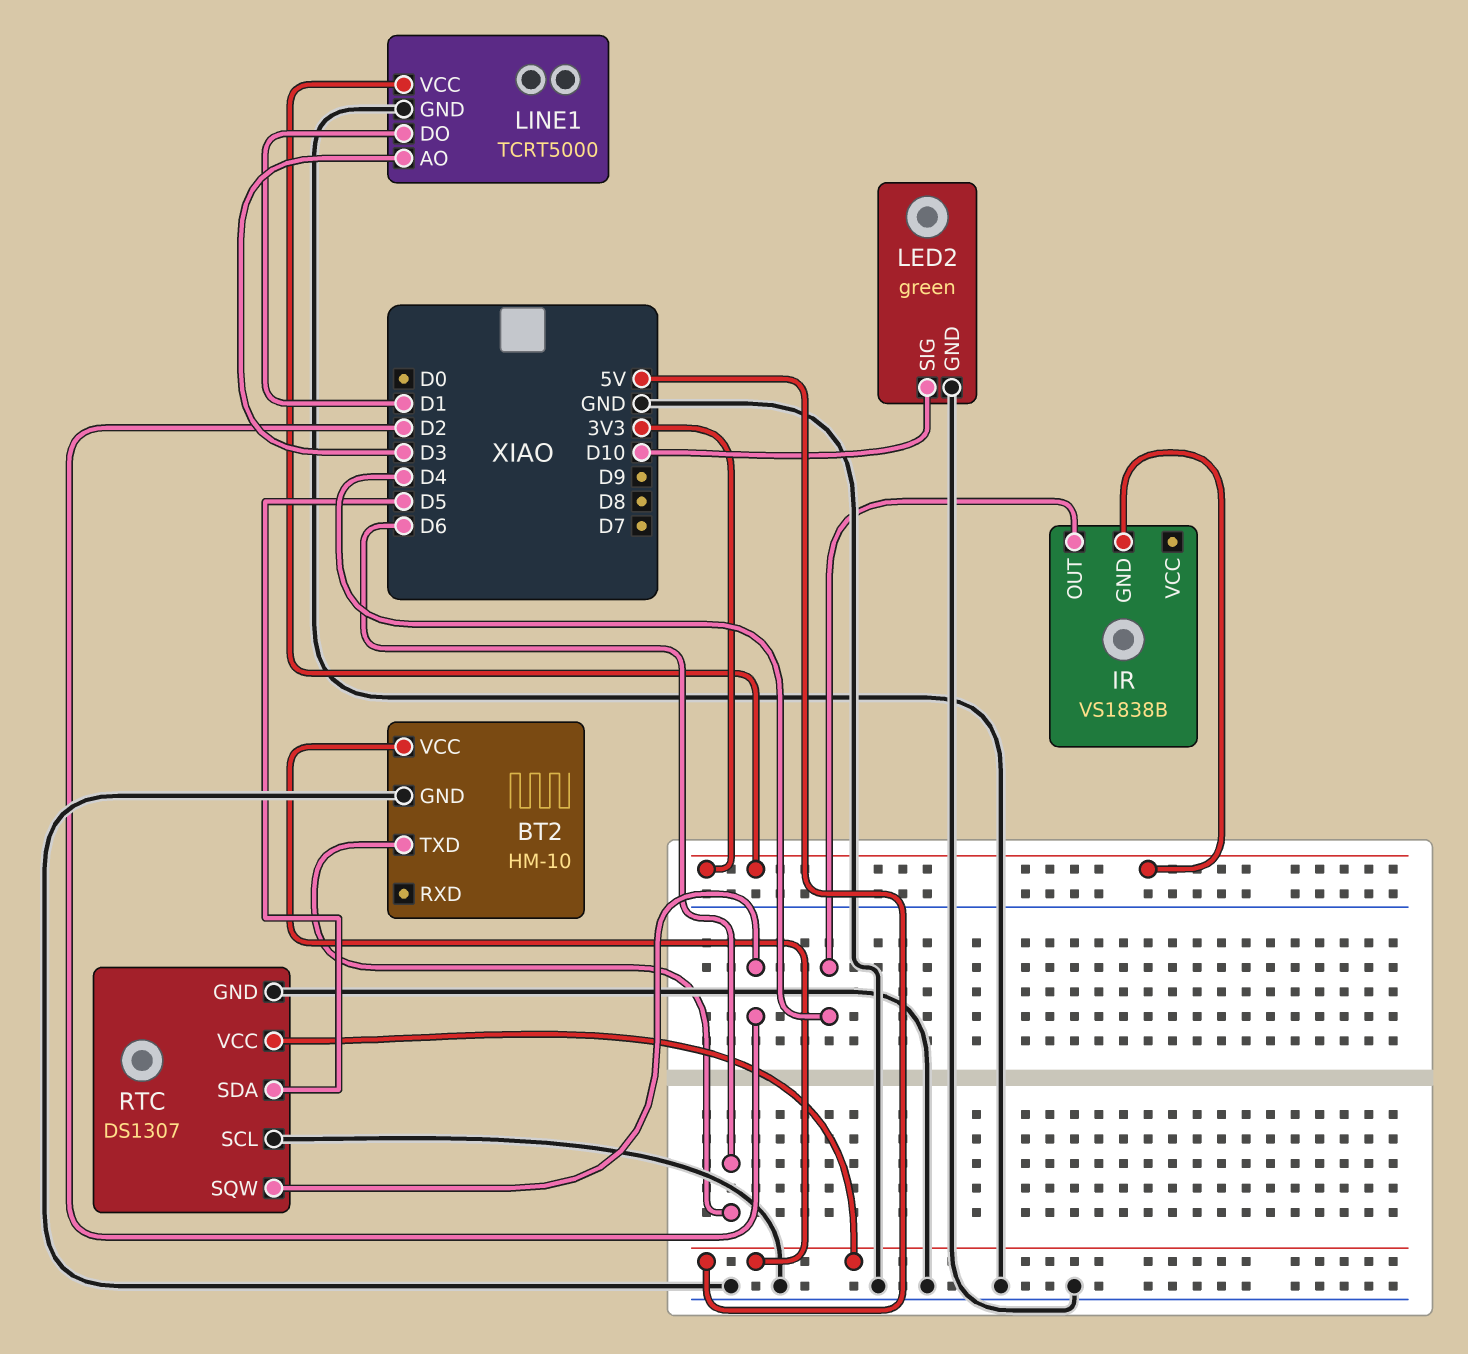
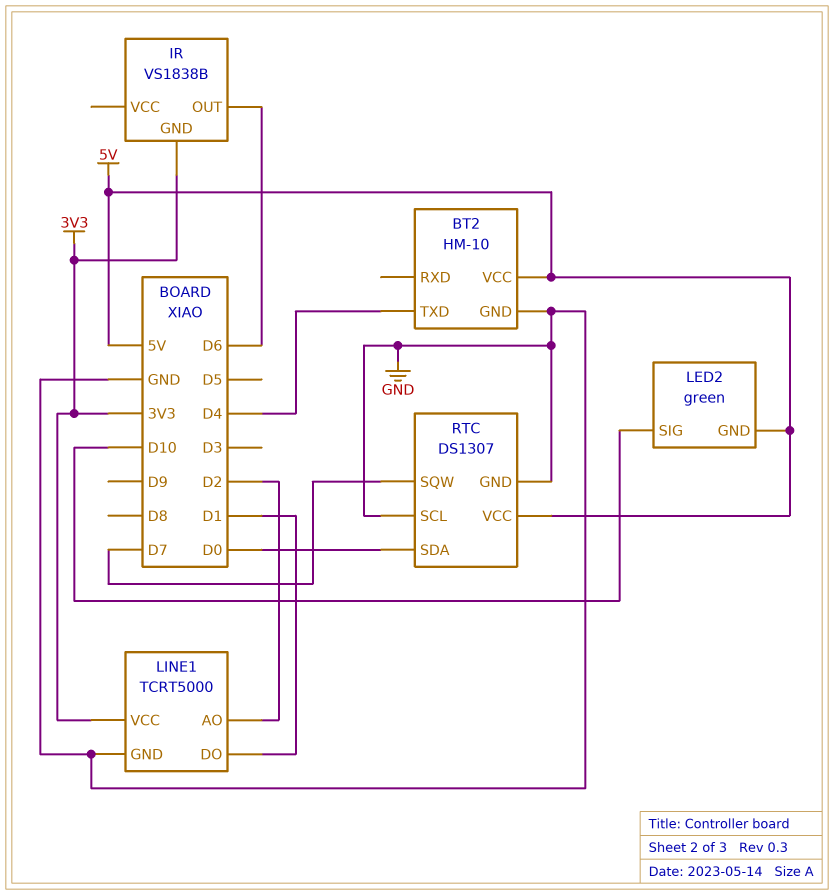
BT2 pin TXD: D6 -> D4
IR pin OUT: D4 -> D6
LED2 pin GND: GND -> 5V
LINE1 pin AO: D3 -> D2
RTC pin SDA: D5 -> D0
RTC pin SQW: D2 -> D7

